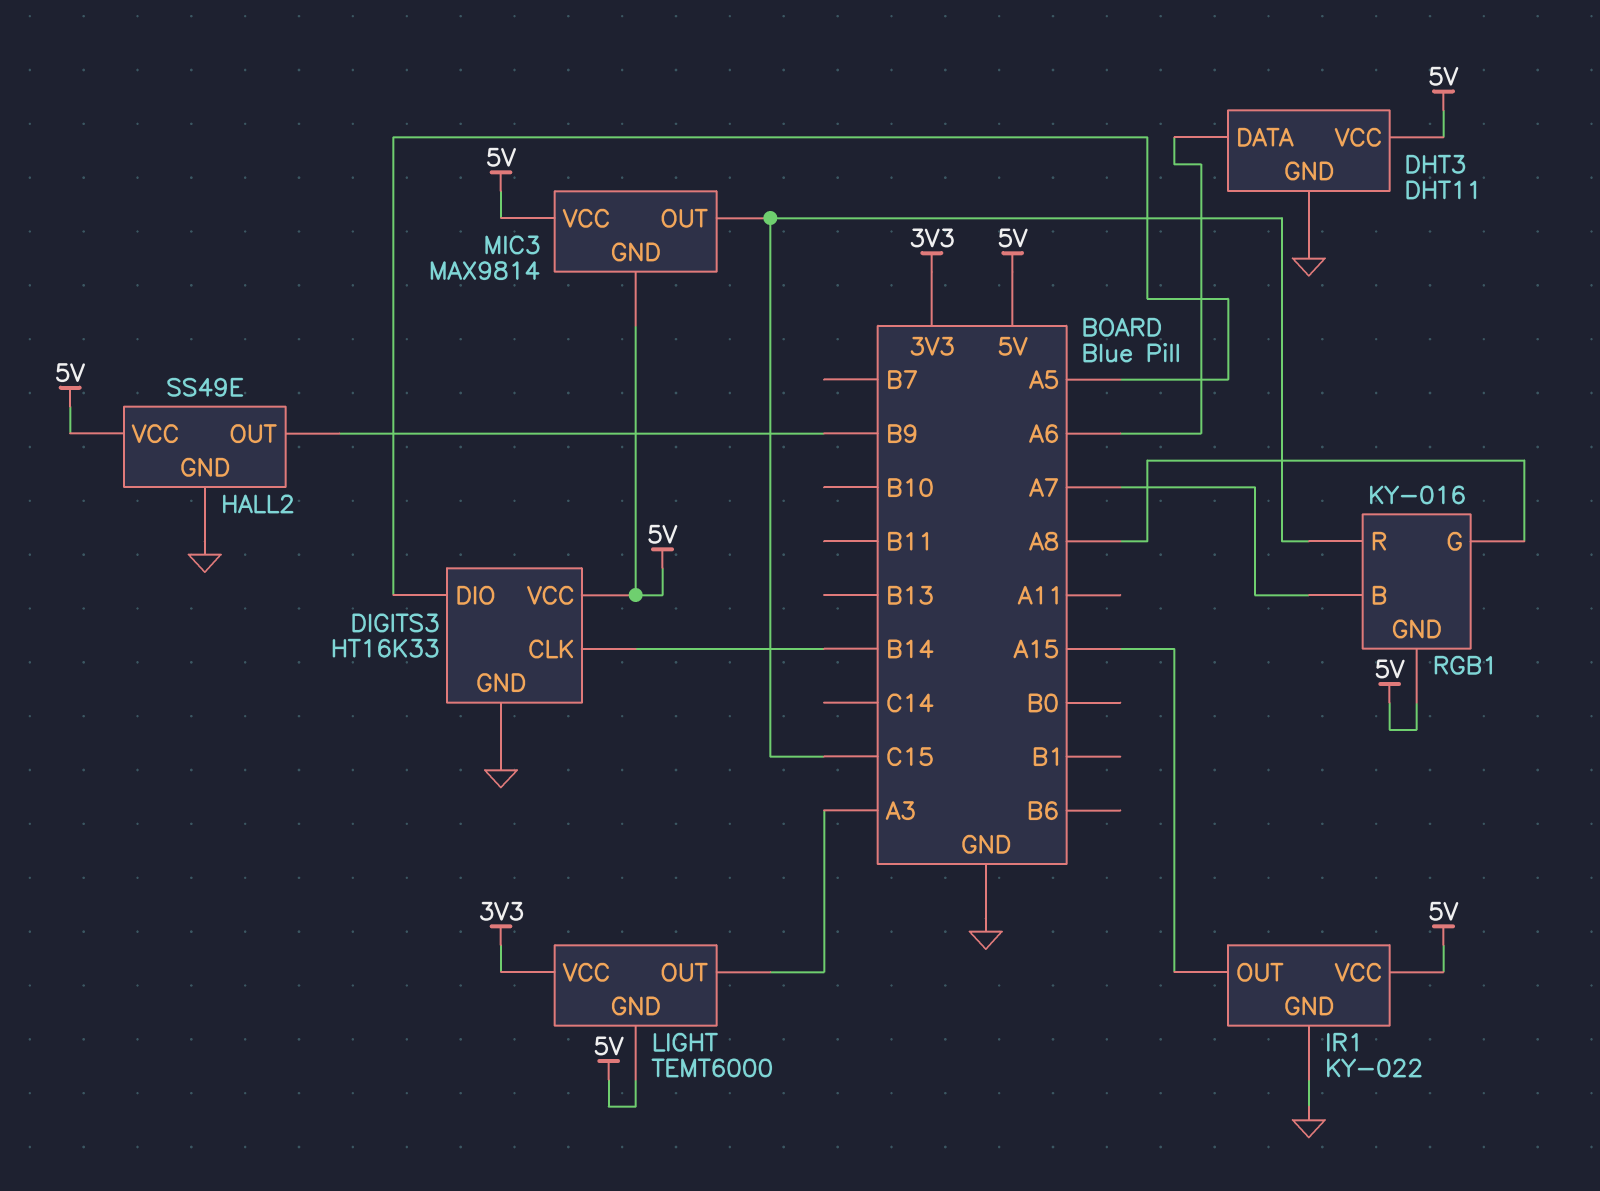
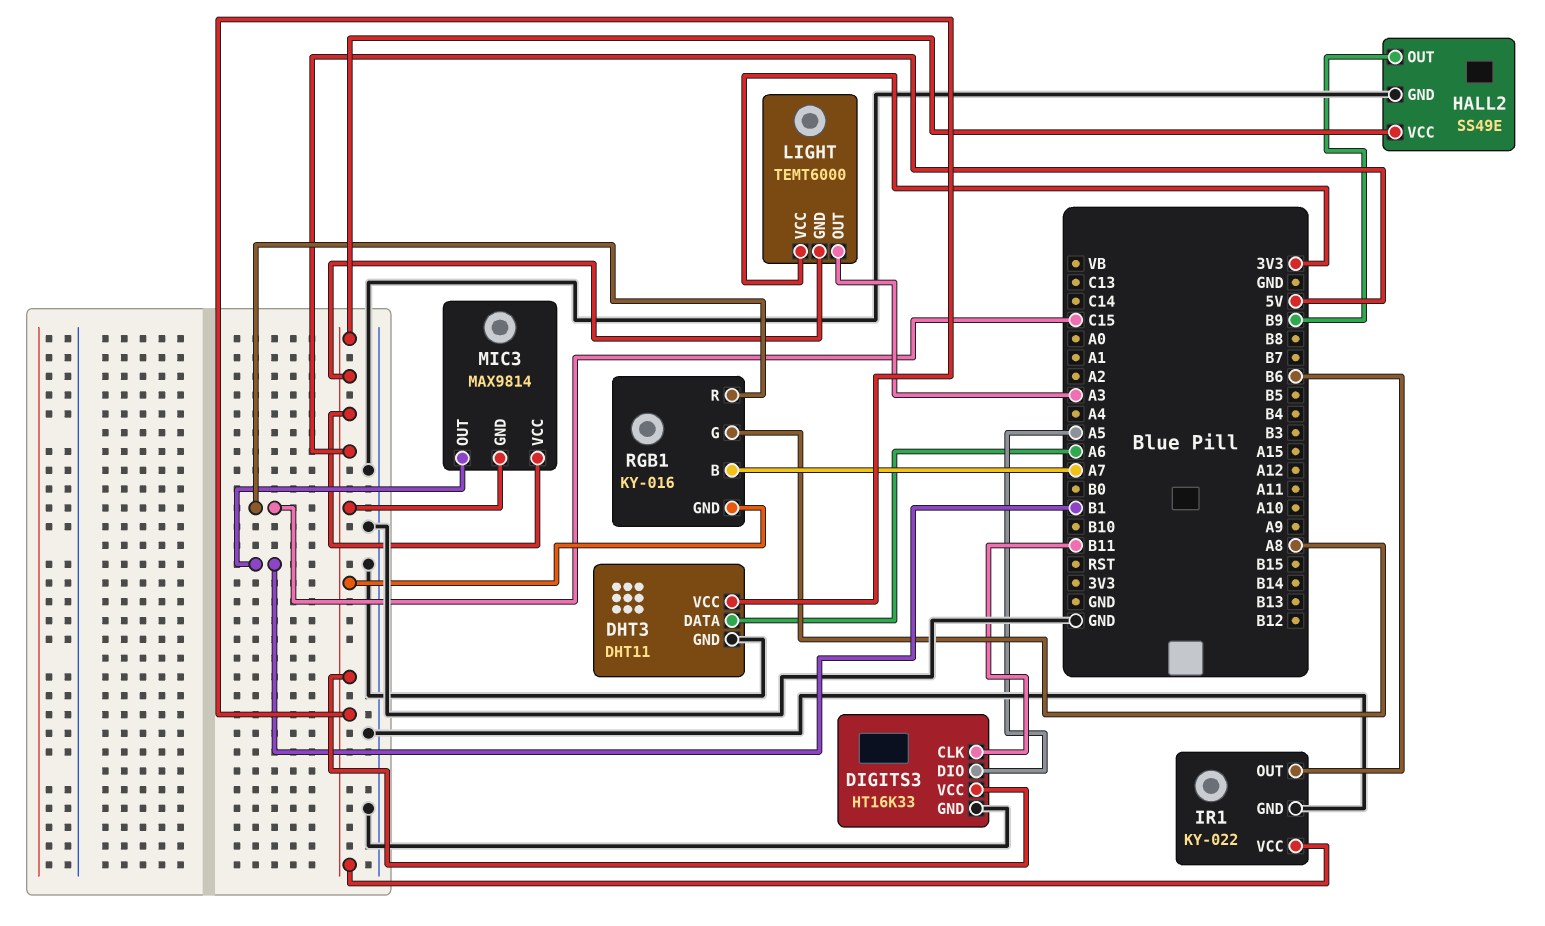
DIGITS3 pin CLK: B14 -> B11
IR1 pin OUT: A15 -> B6
MIC3 pin OUT: C15 -> B1

